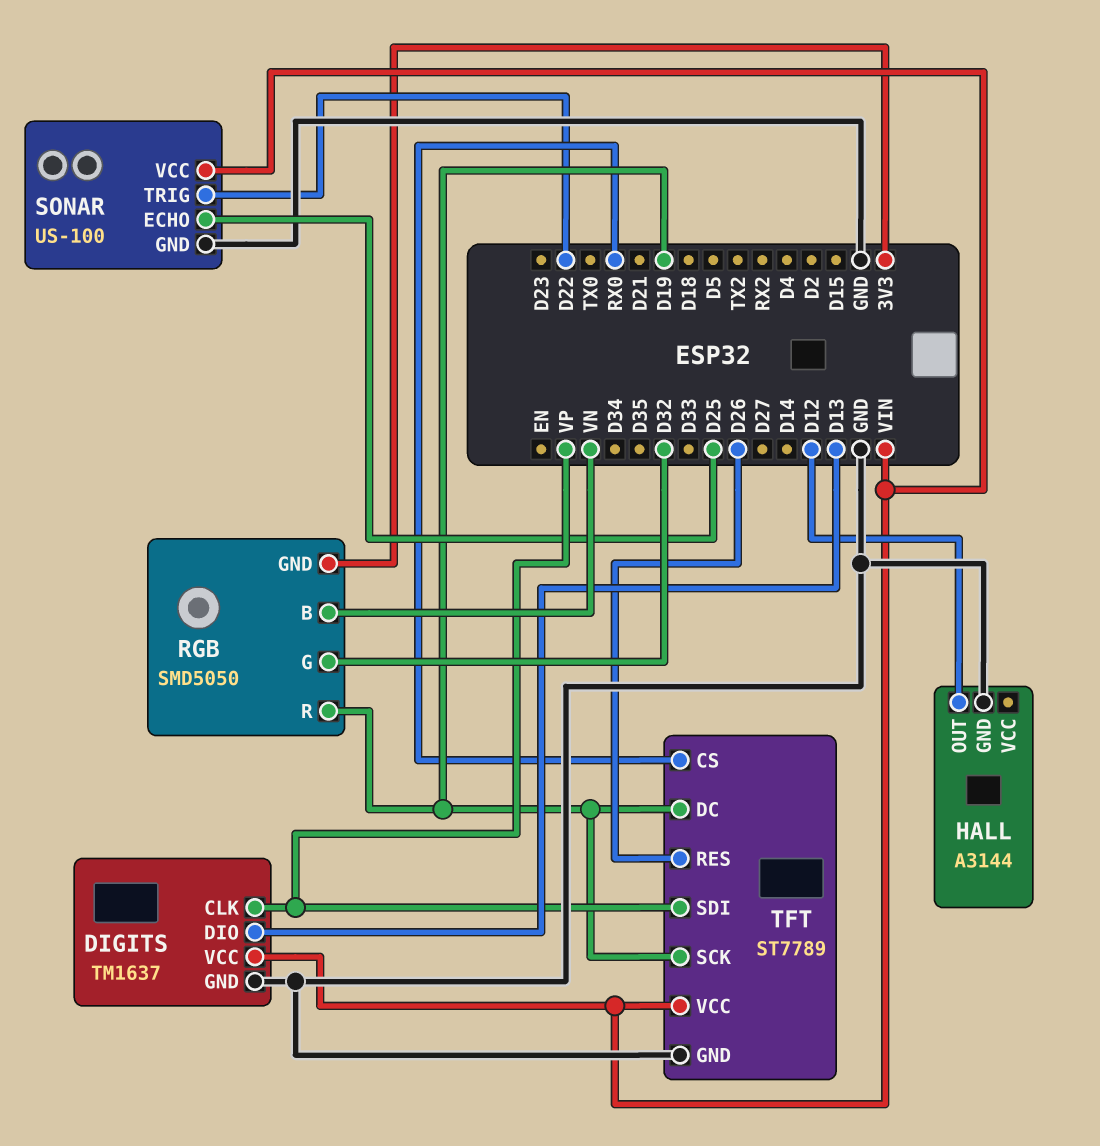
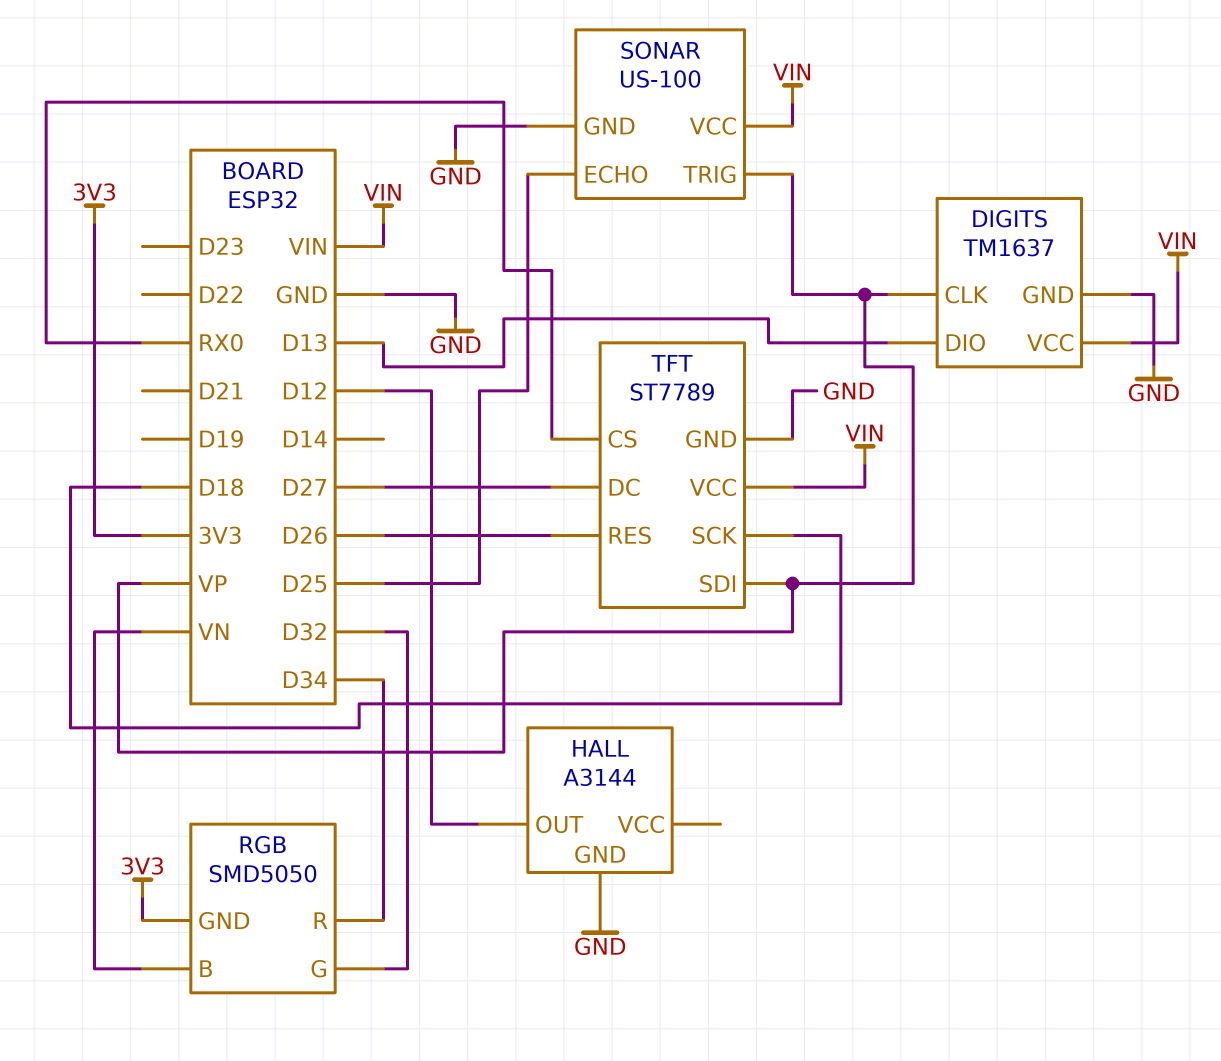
RGB pin R: D19 -> D34
SONAR pin TRIG: D22 -> VP
TFT pin DC: D19 -> D27
TFT pin SCK: D19 -> D18

